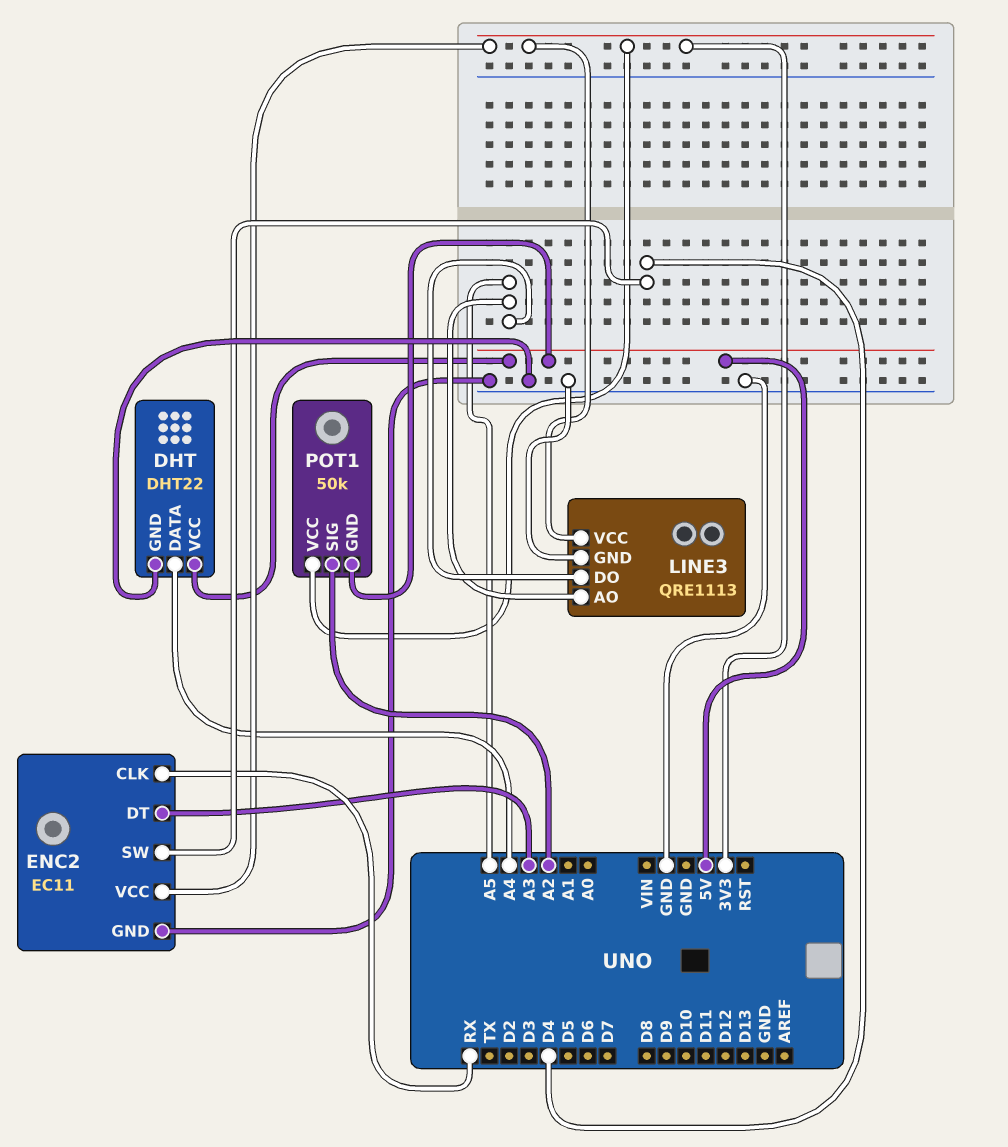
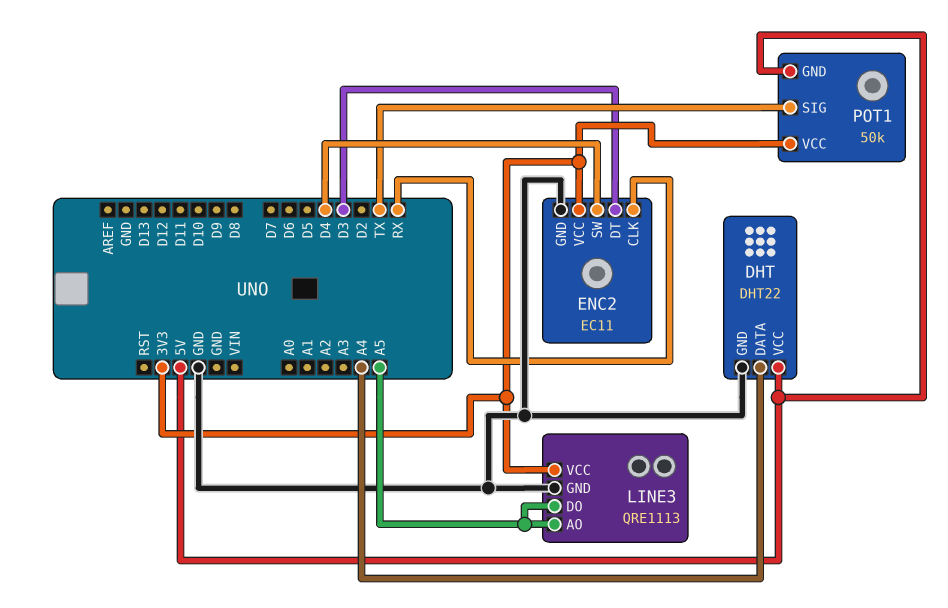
ENC2 pin DT: A3 -> D3
POT1 pin SIG: A2 -> TX

